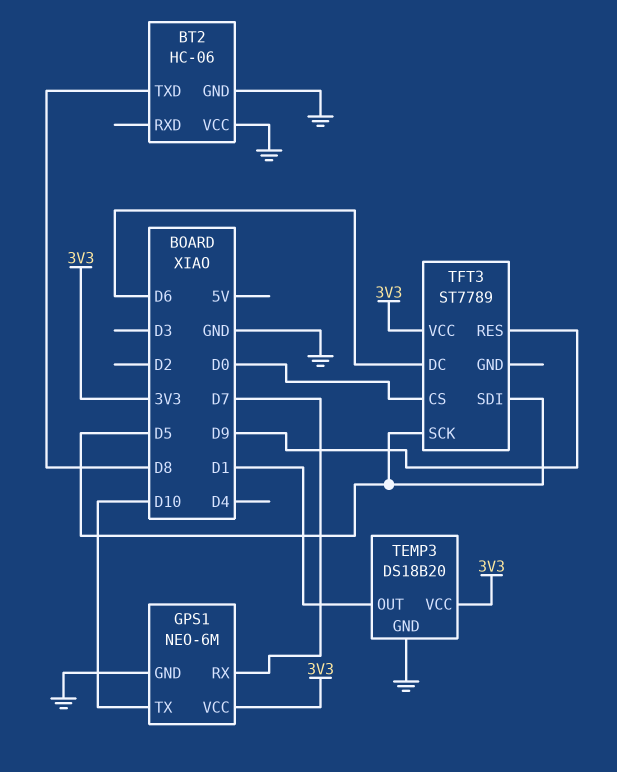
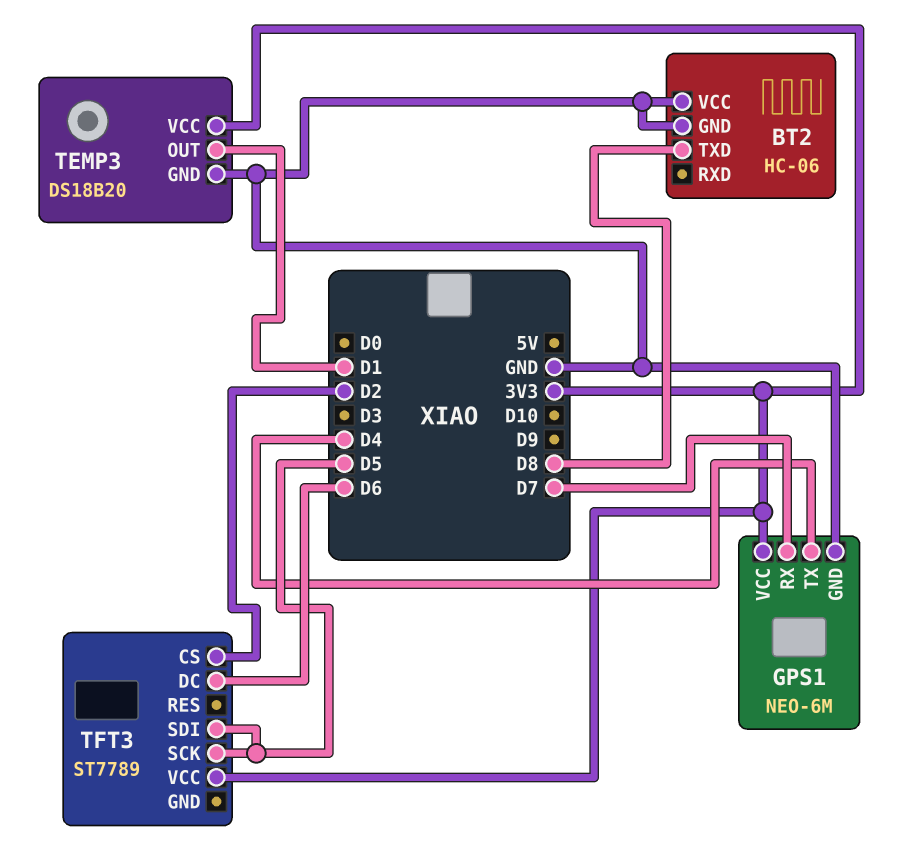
GPS1 pin TX: D10 -> D4
TFT3 pin CS: D0 -> D2
TFT3 pin RES: D9 -> none

